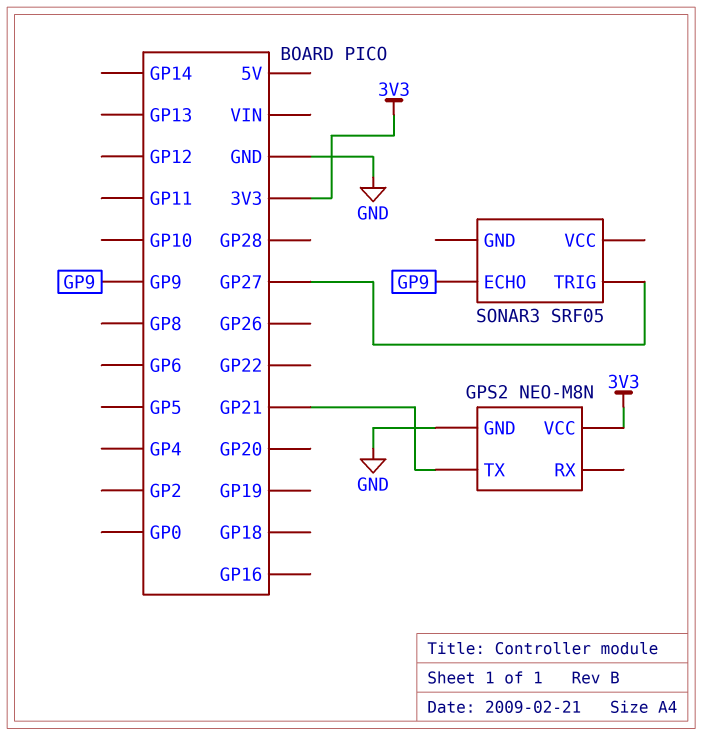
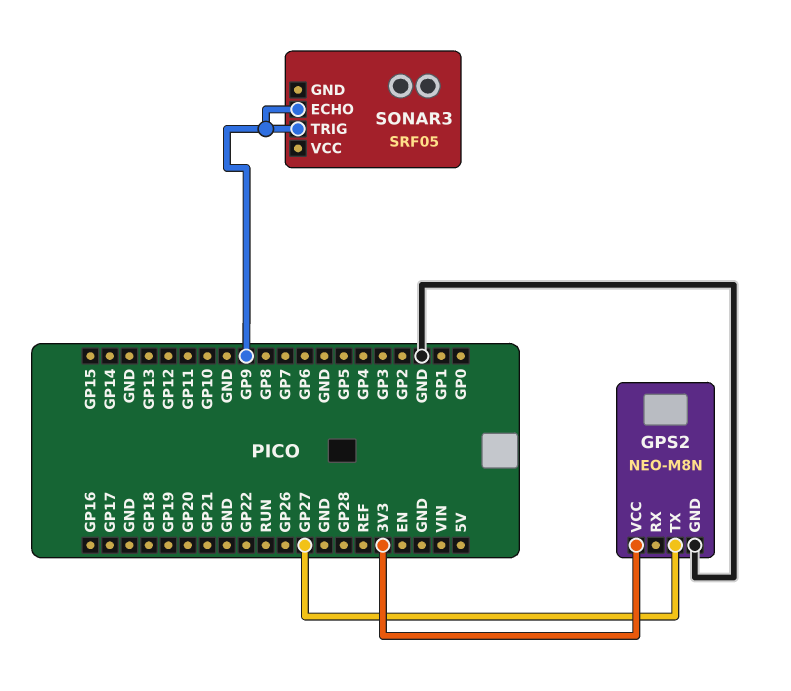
GPS2 pin TX: GP21 -> GP27
SONAR3 pin TRIG: GP27 -> GP9

